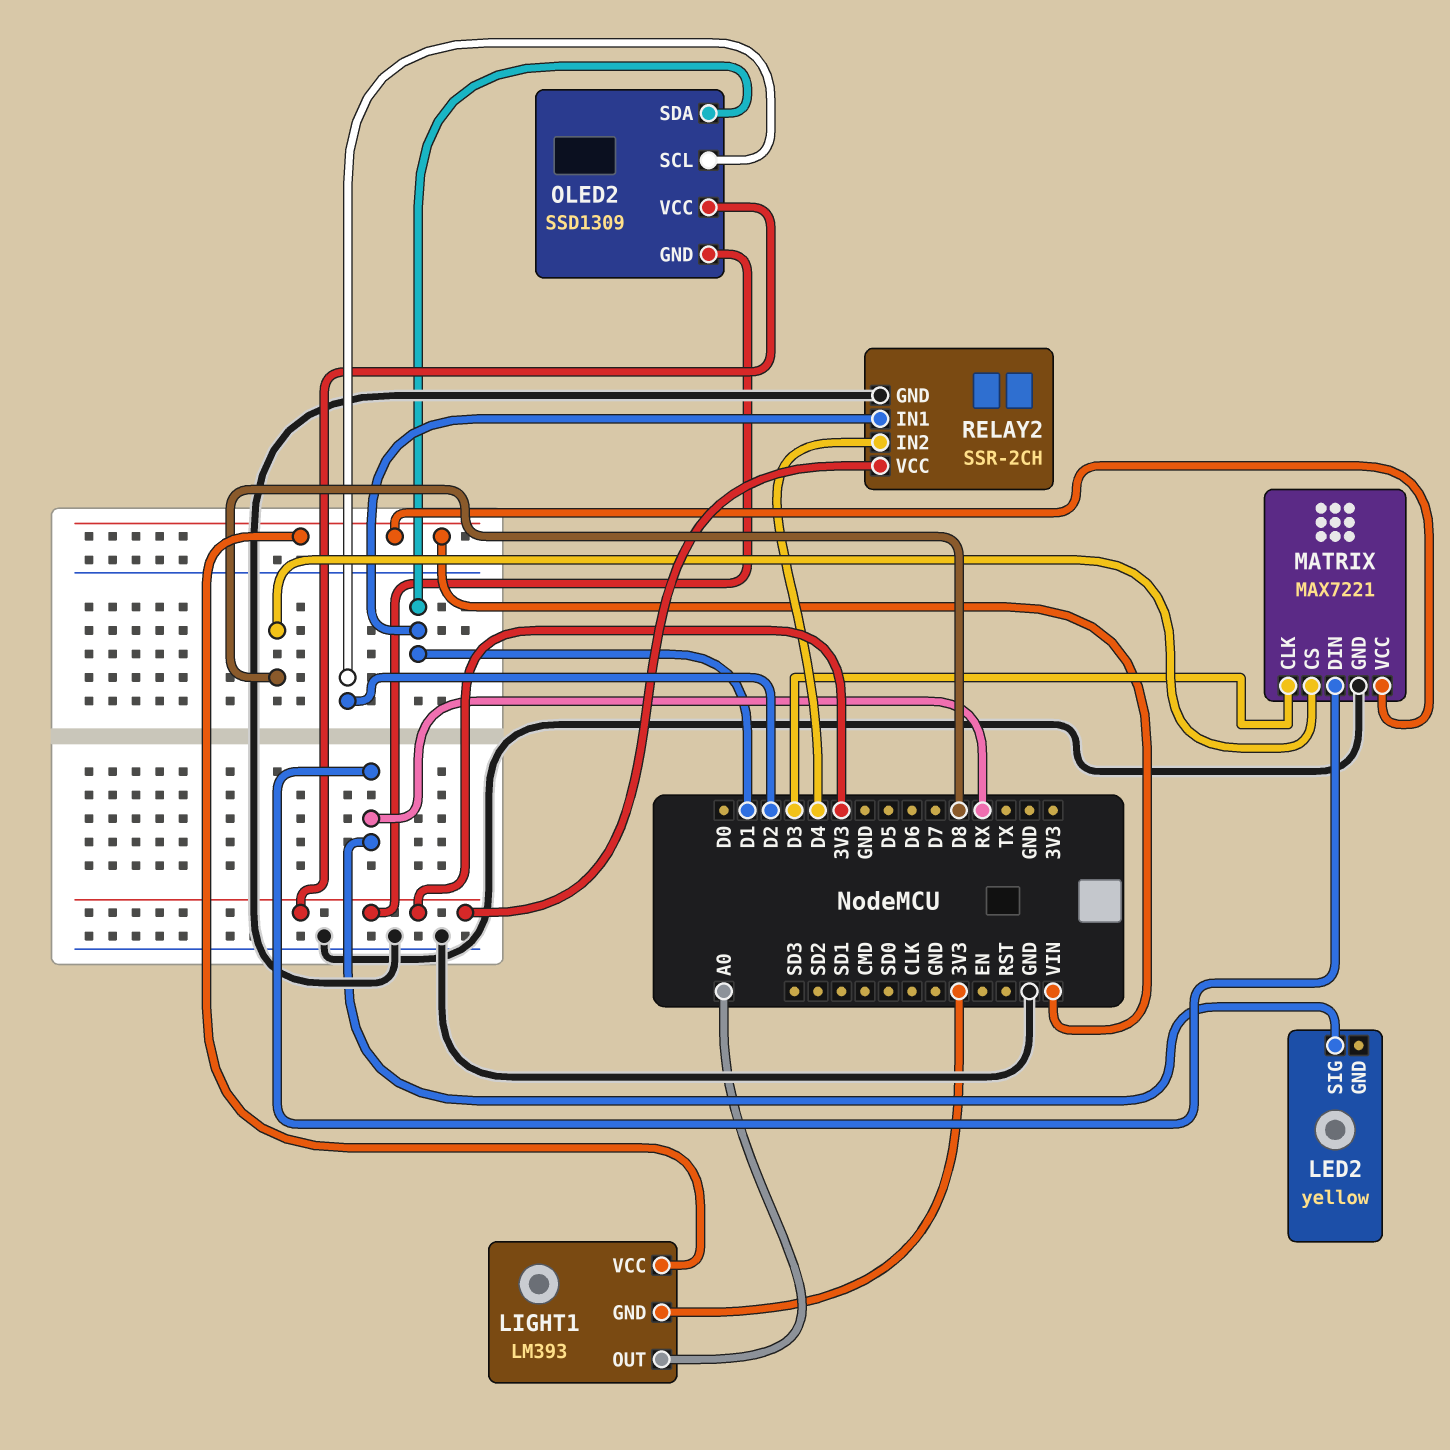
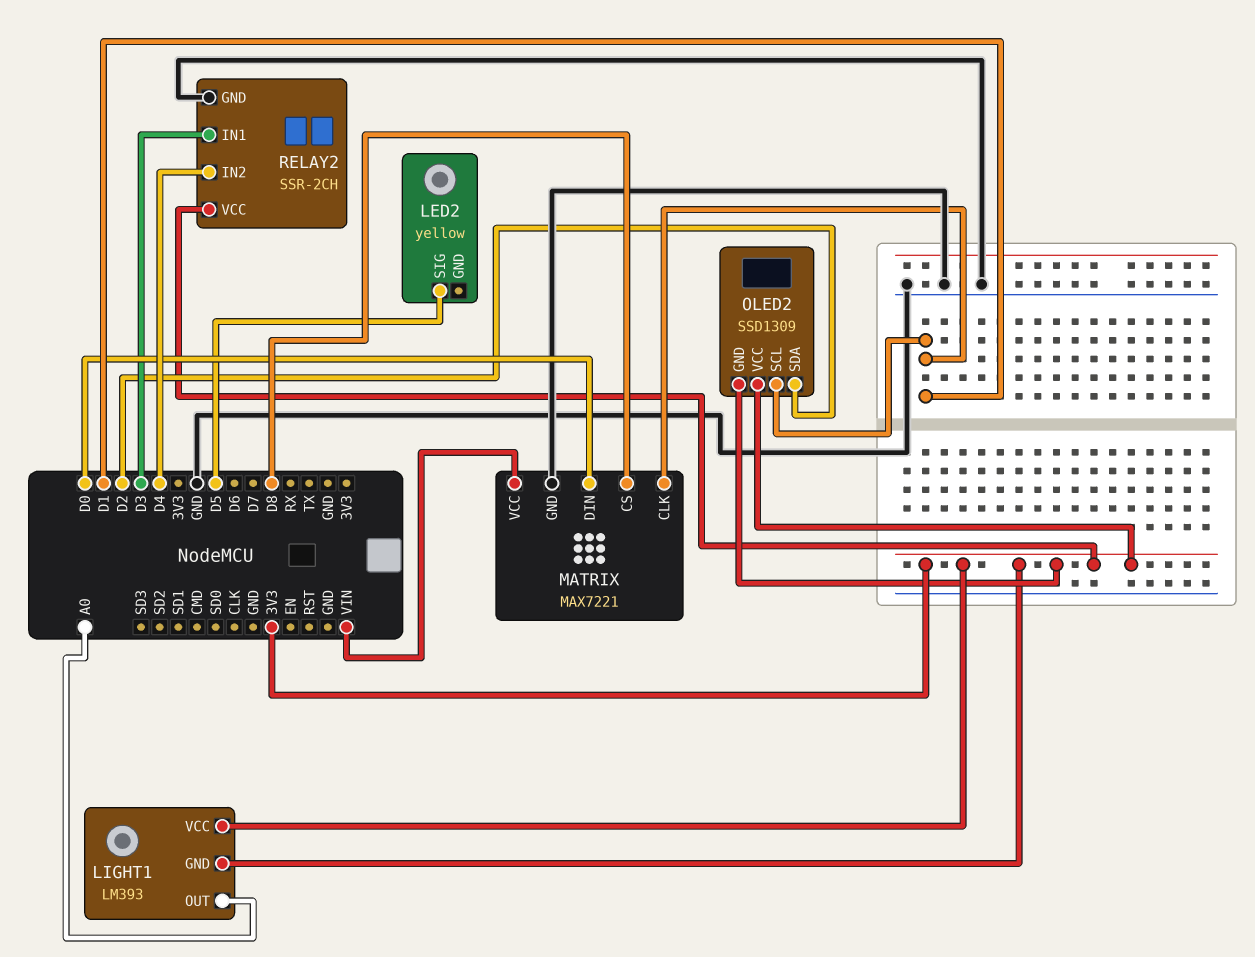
LED2 pin SIG: RX -> D5
LIGHT1 pin VCC: VIN -> 3V3
MATRIX pin CLK: D3 -> D1
MATRIX pin DIN: RX -> D0
OLED2 pin SCL: D2 -> D1
OLED2 pin SDA: D1 -> D2
RELAY2 pin IN1: D1 -> D3

